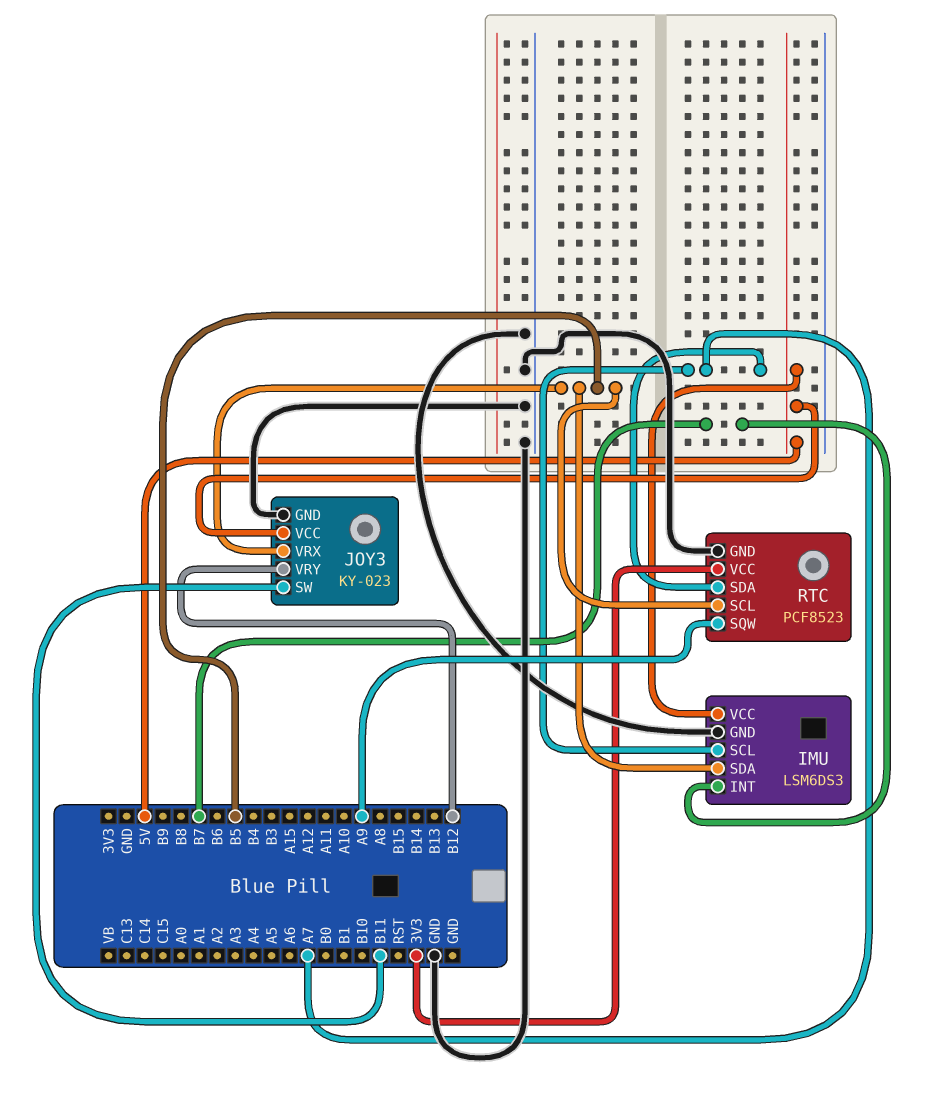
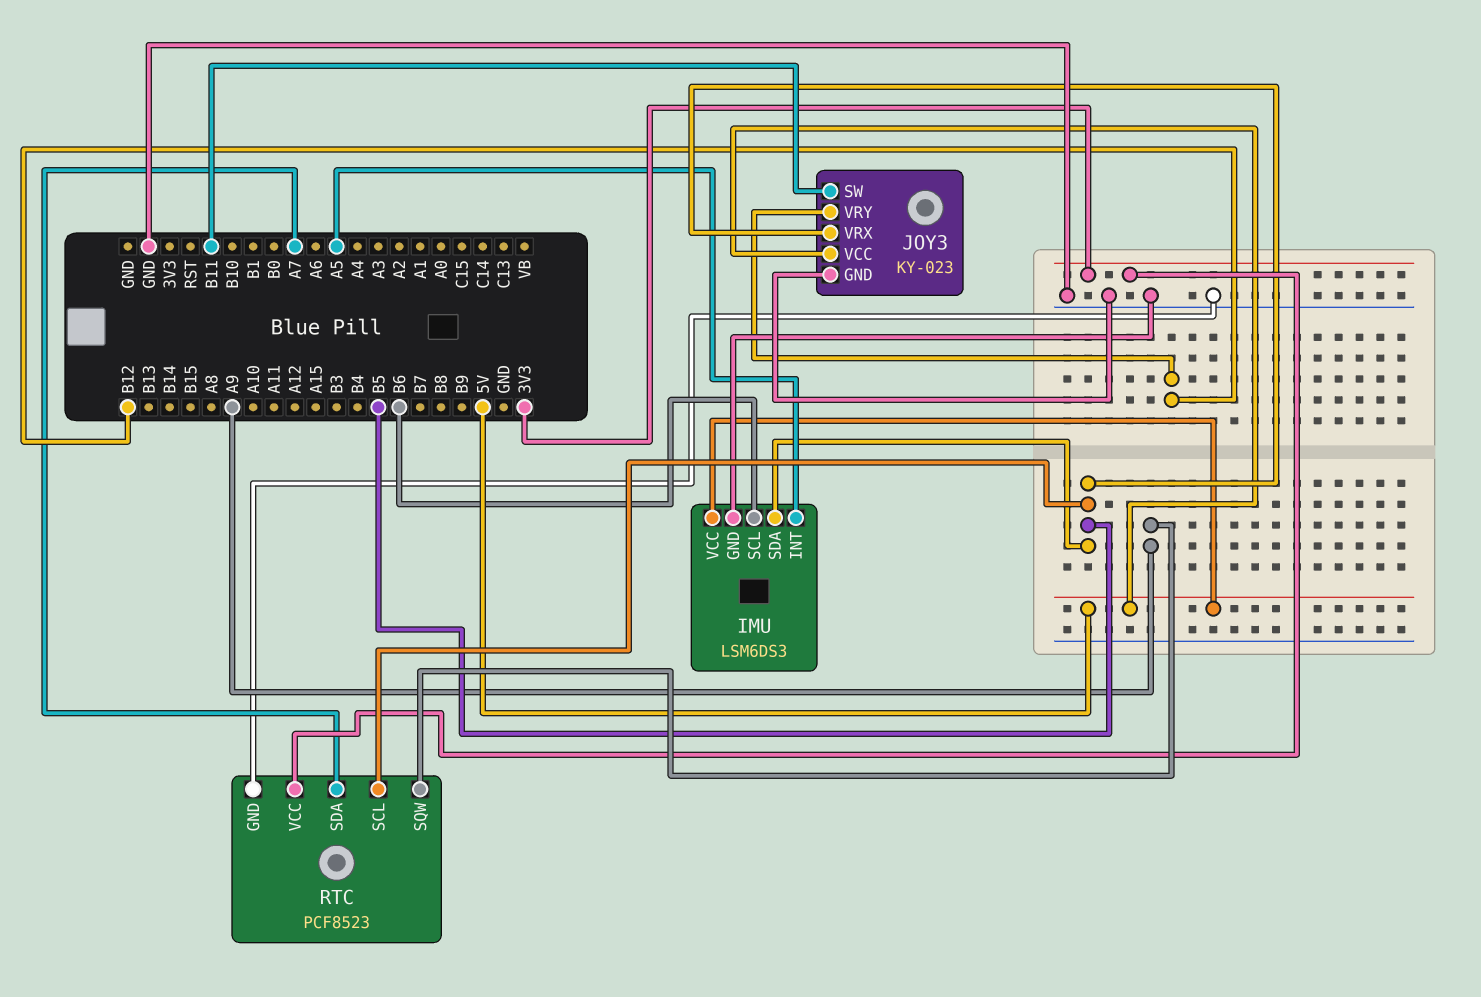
IMU pin INT: B7 -> A5
IMU pin SCL: A7 -> B6

